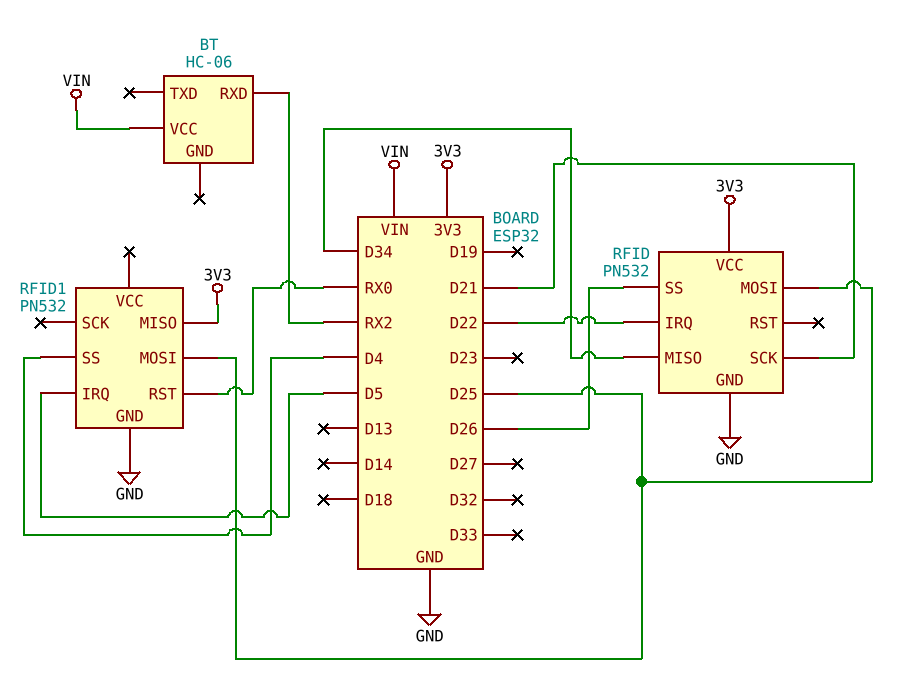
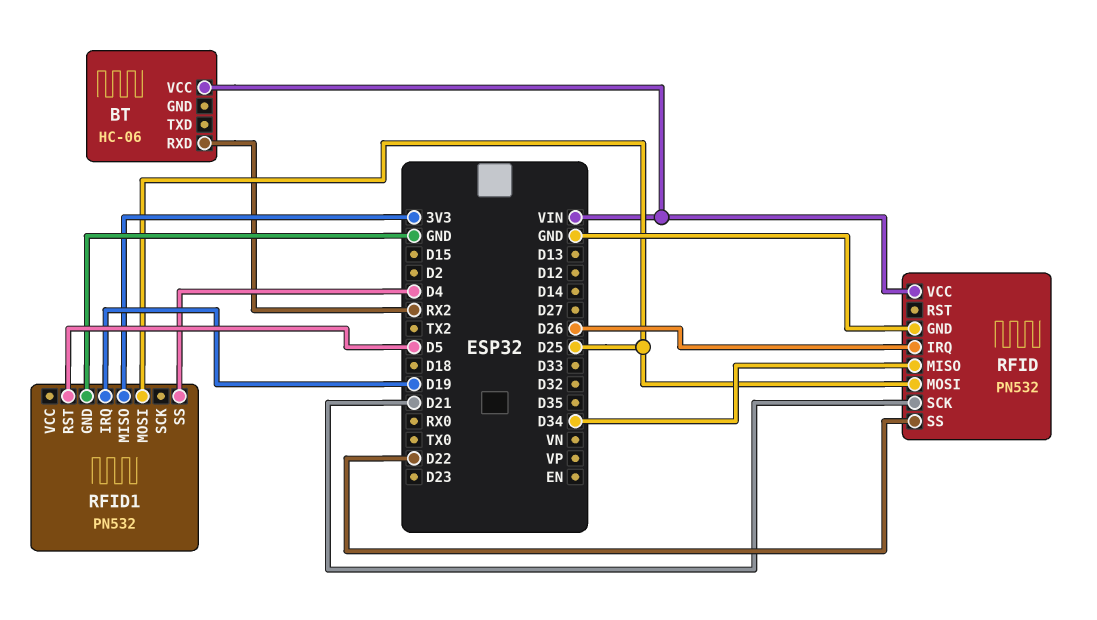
RFID pin IRQ: D22 -> D26
RFID pin SS: D26 -> D22
RFID pin VCC: 3V3 -> VIN
RFID1 pin IRQ: D5 -> D19
RFID1 pin RST: RX0 -> D5

